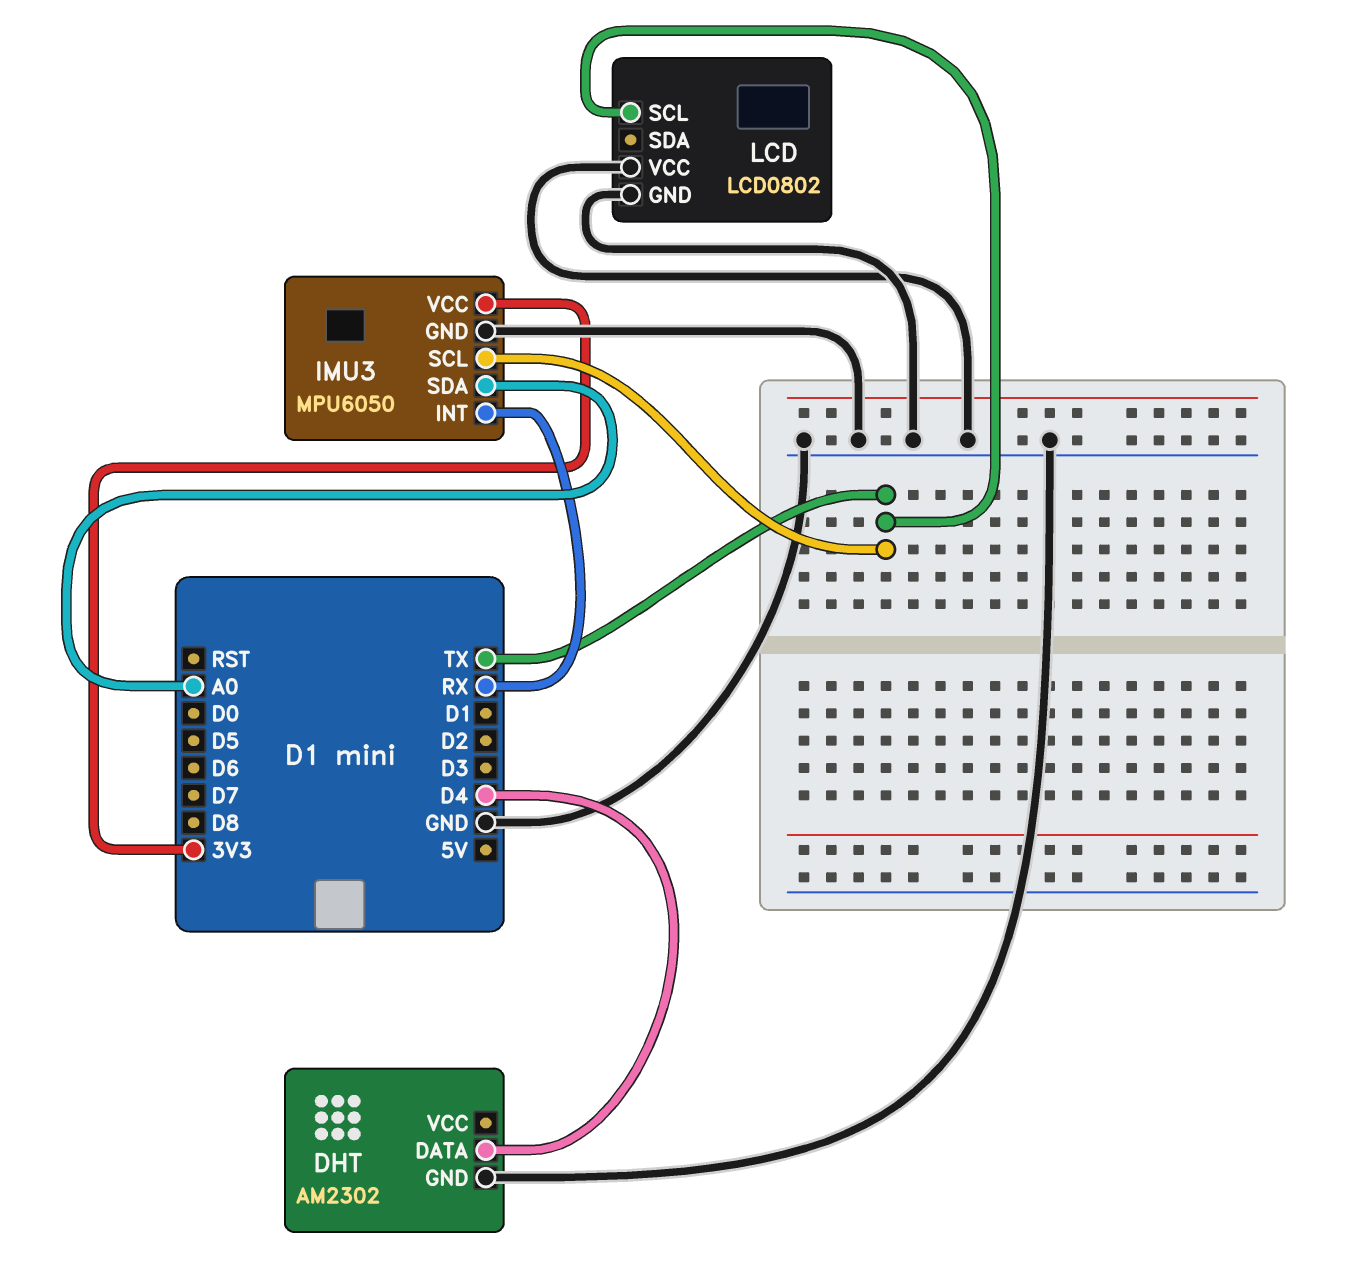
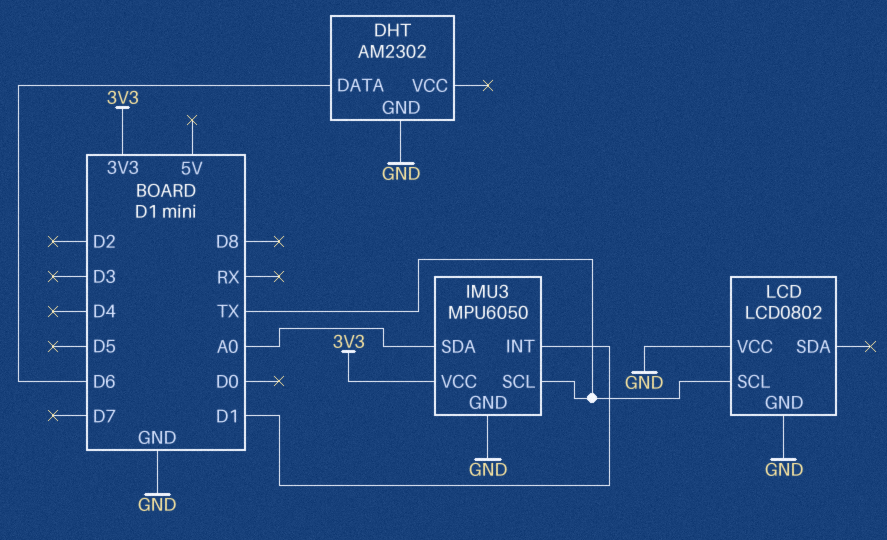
DHT pin DATA: D4 -> D6
IMU3 pin INT: RX -> D1

